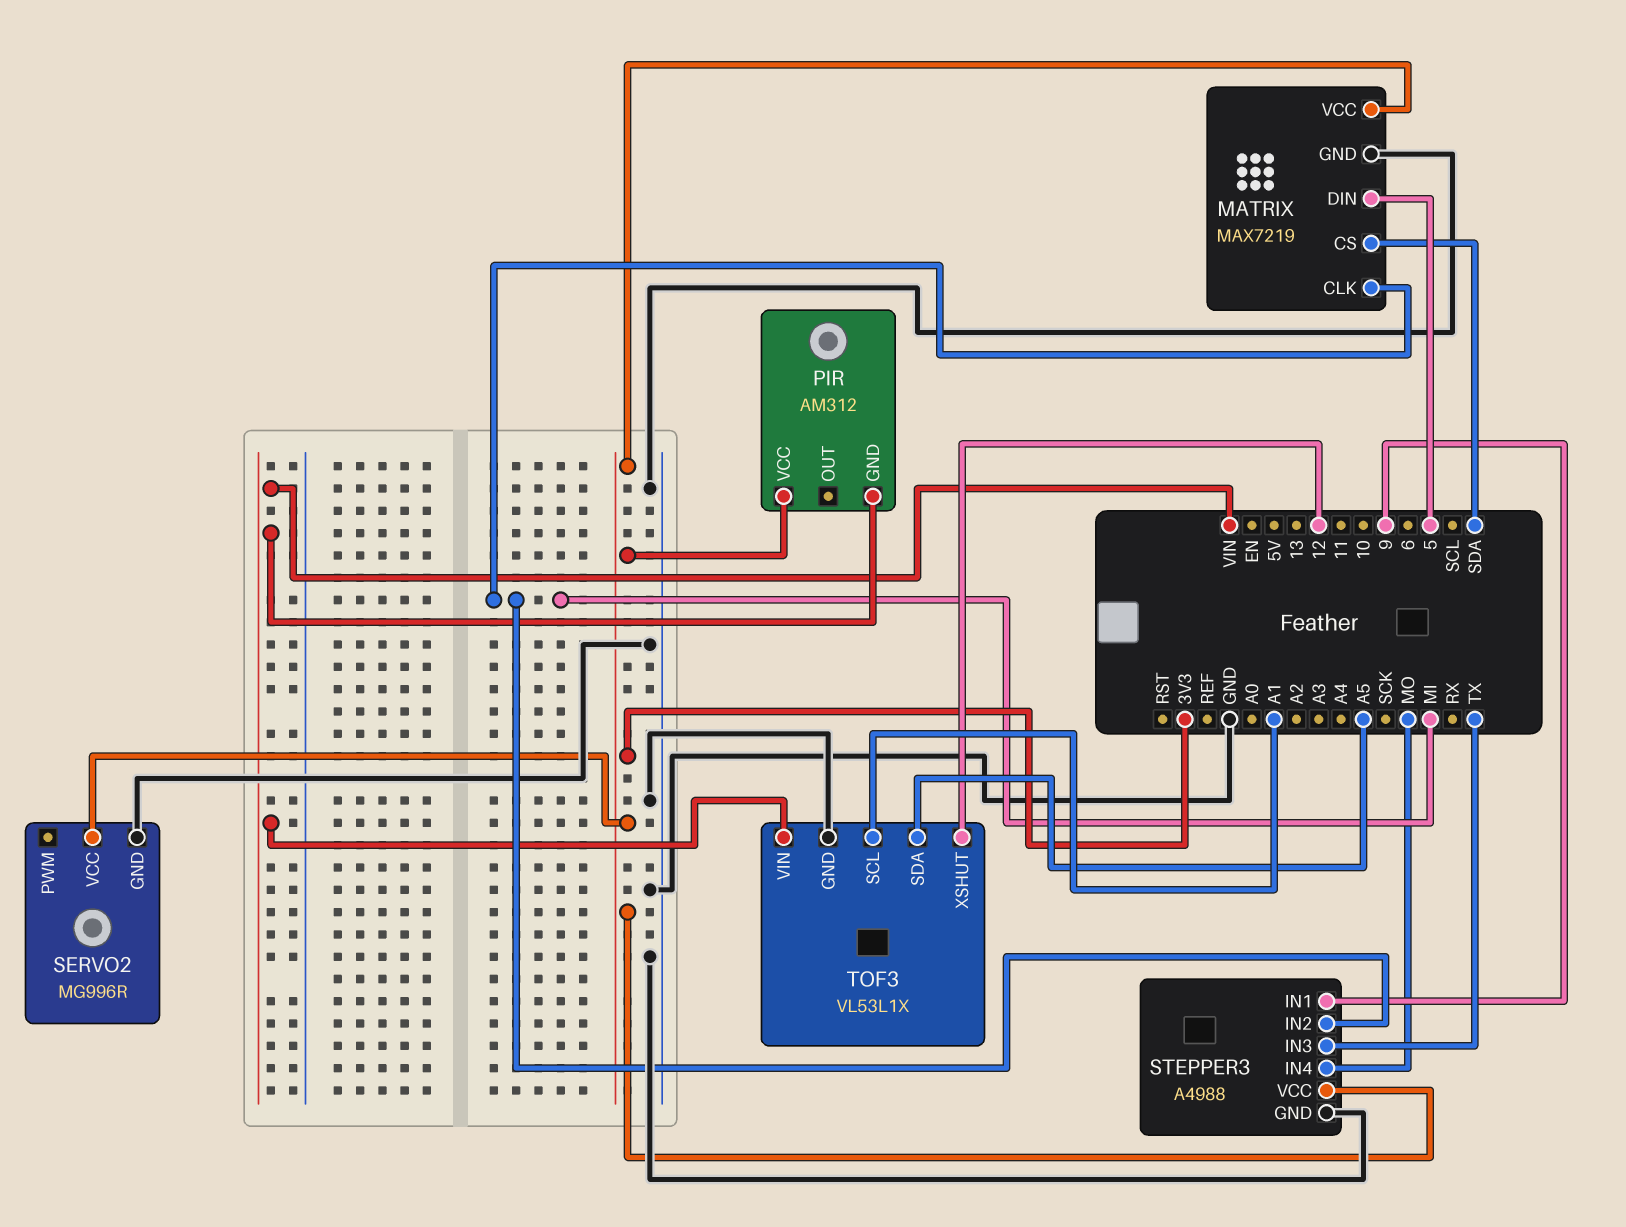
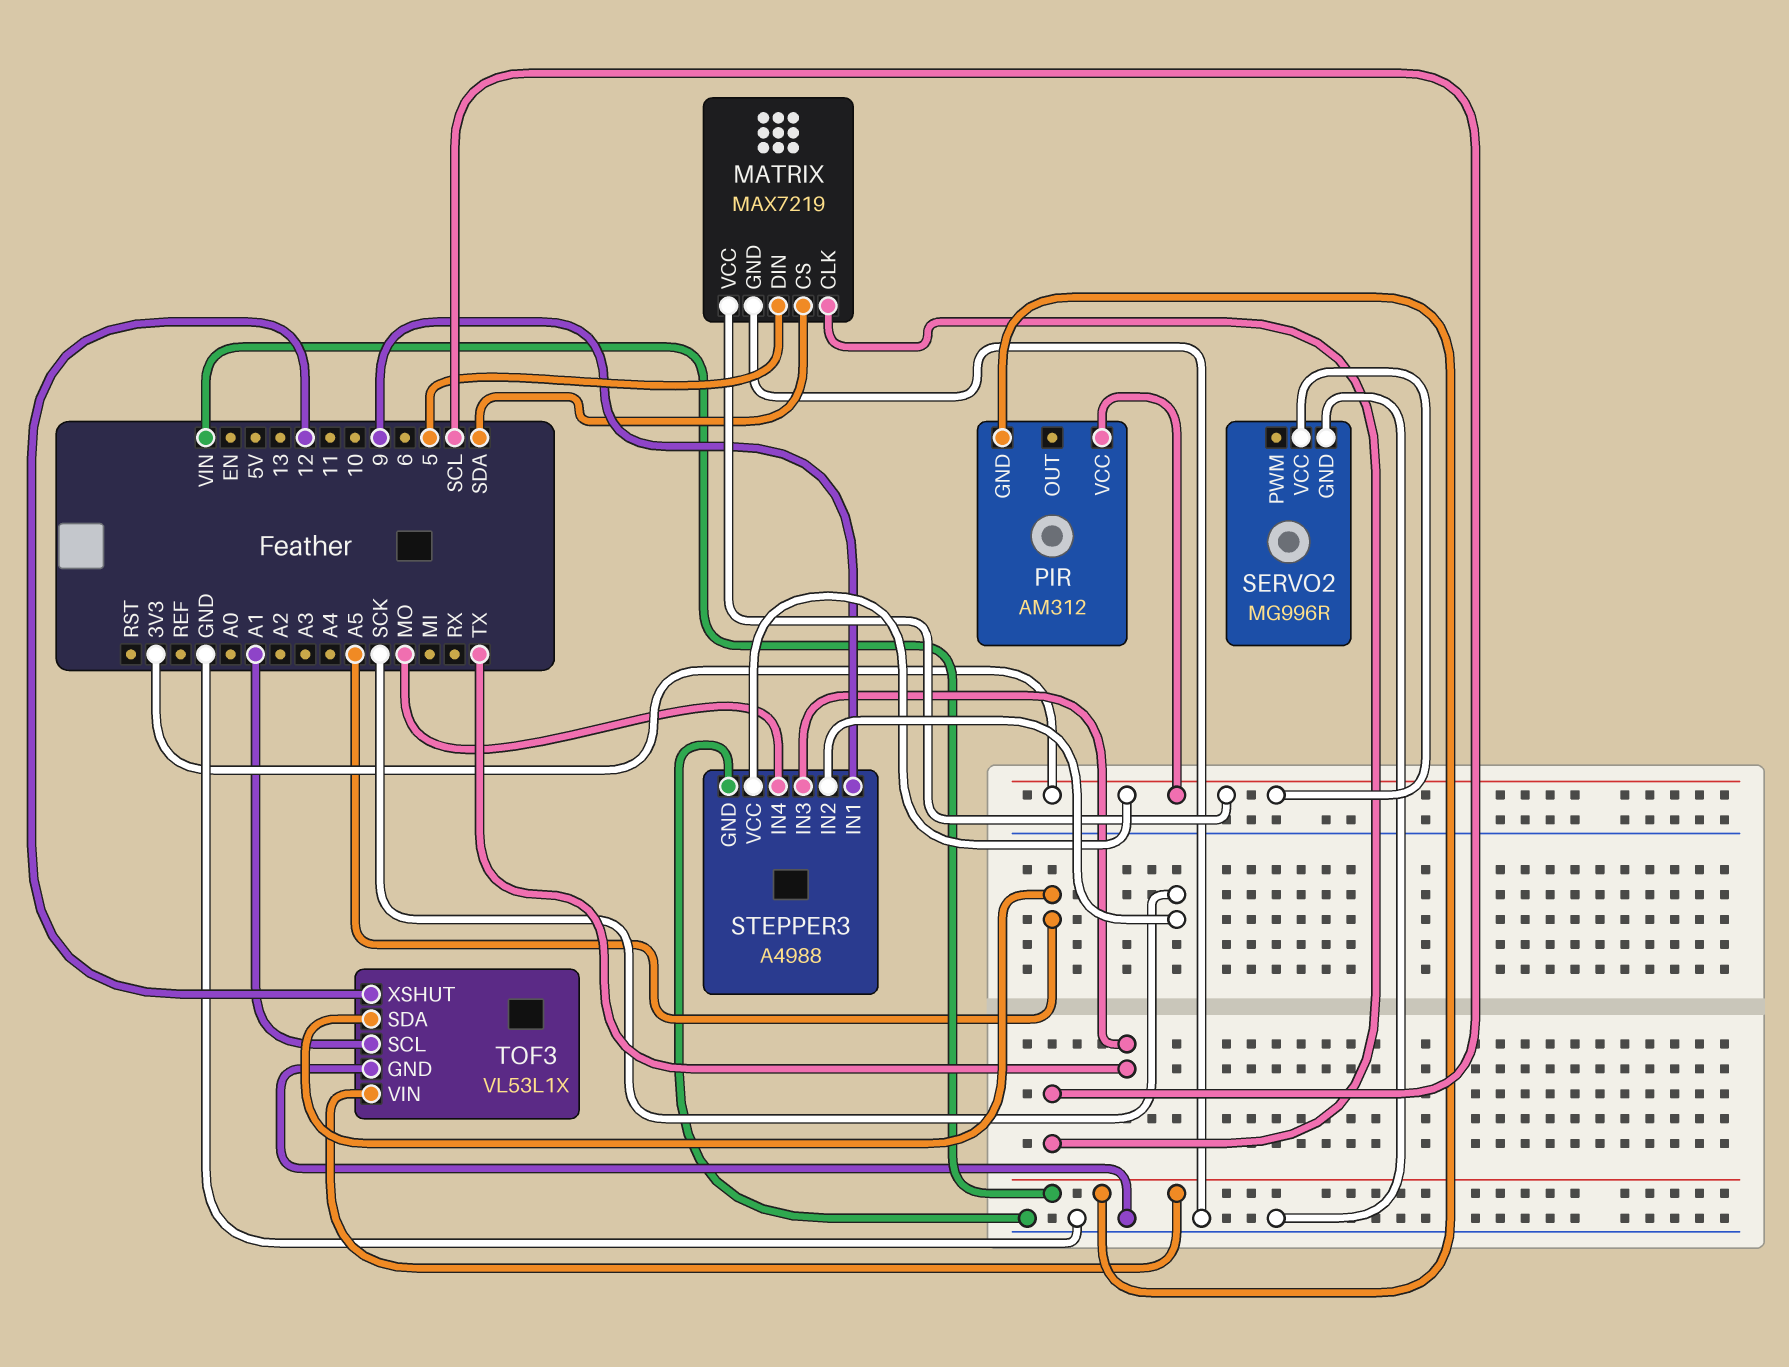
MATRIX pin CLK: MI -> SCL
STEPPER3 pin IN2: MI -> SCK

